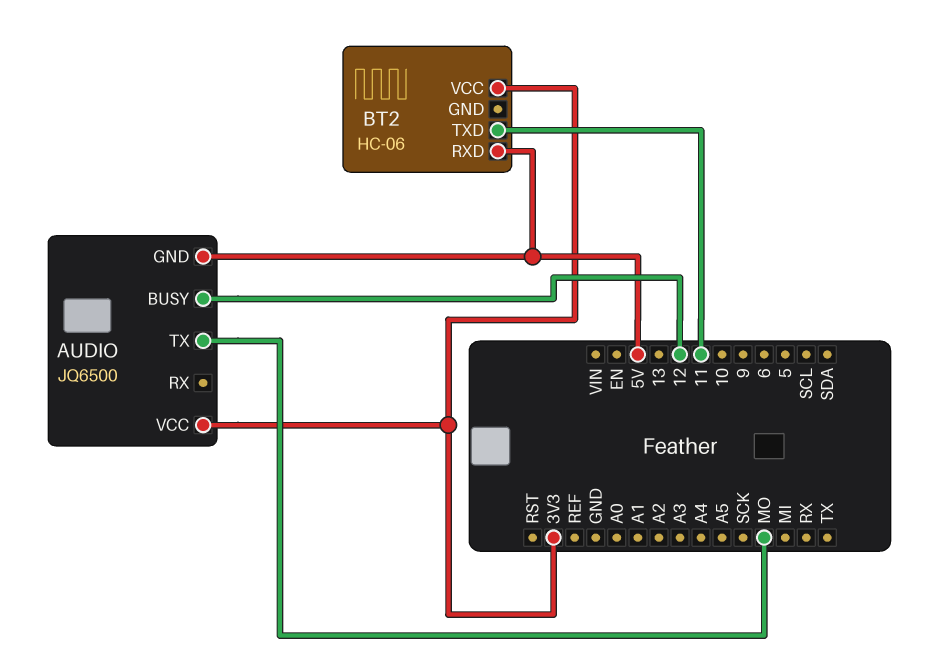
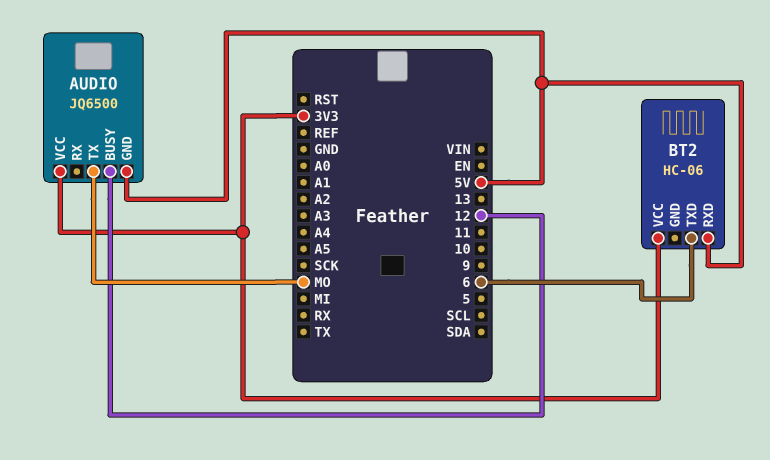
BT2 pin TXD: 11 -> 6

